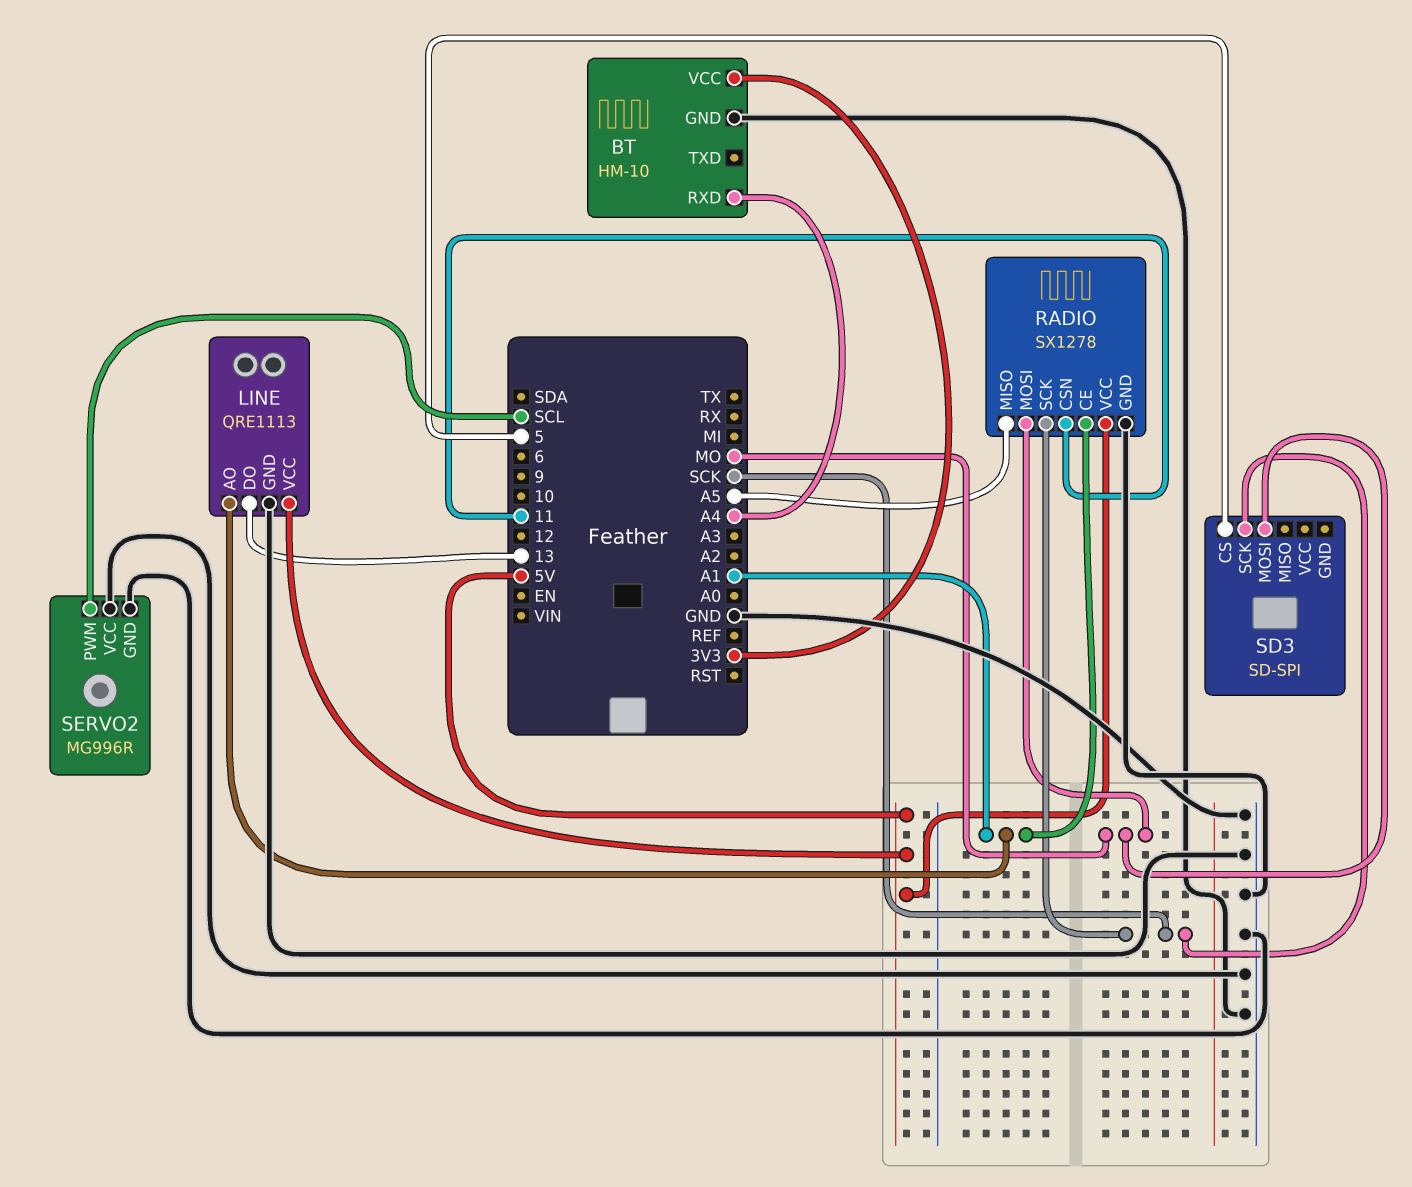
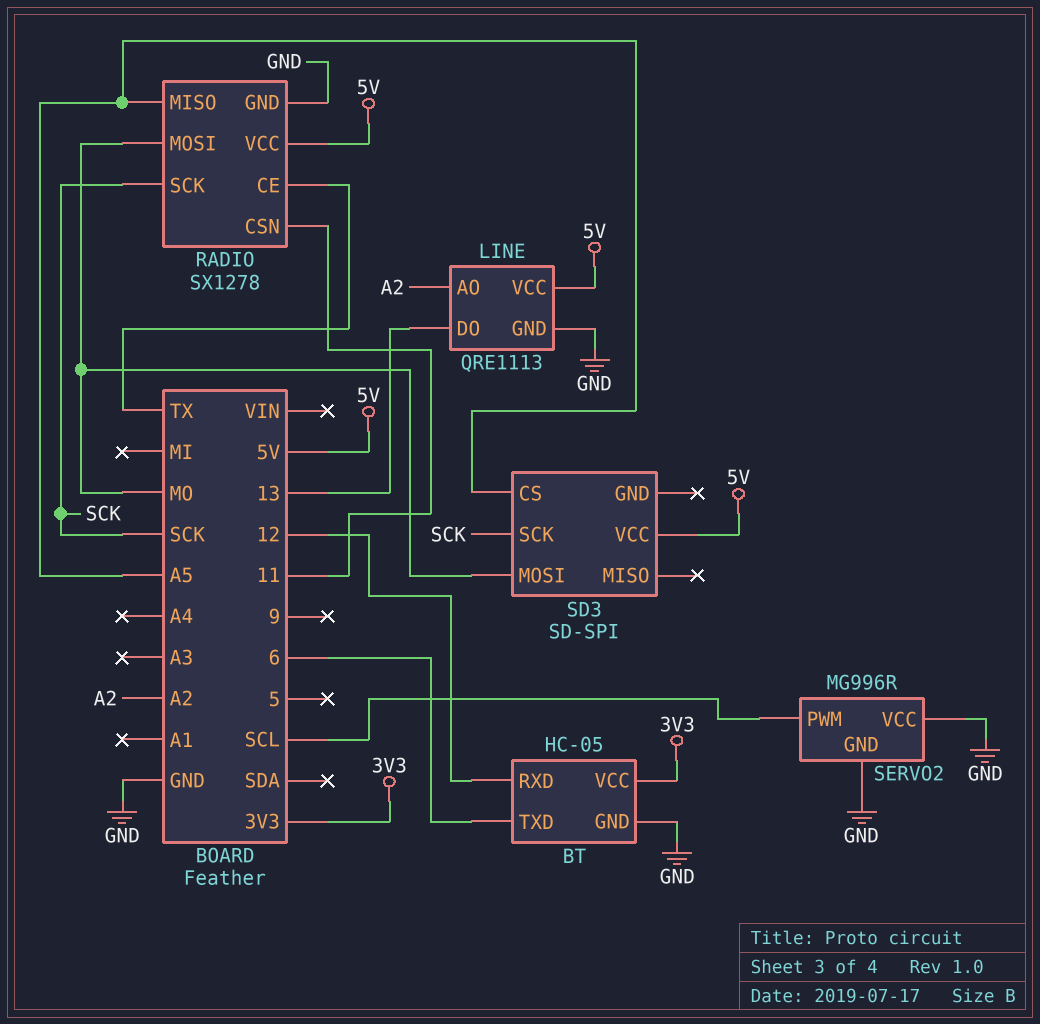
BT: HM-10 -> HC-05
BT pin RXD: A4 -> 12
BT pin TXD: none -> 6
LINE pin AO: A1 -> A2
RADIO pin CE: A1 -> TX
SD3 pin CS: 5 -> A5
SD3 pin VCC: none -> 5V

